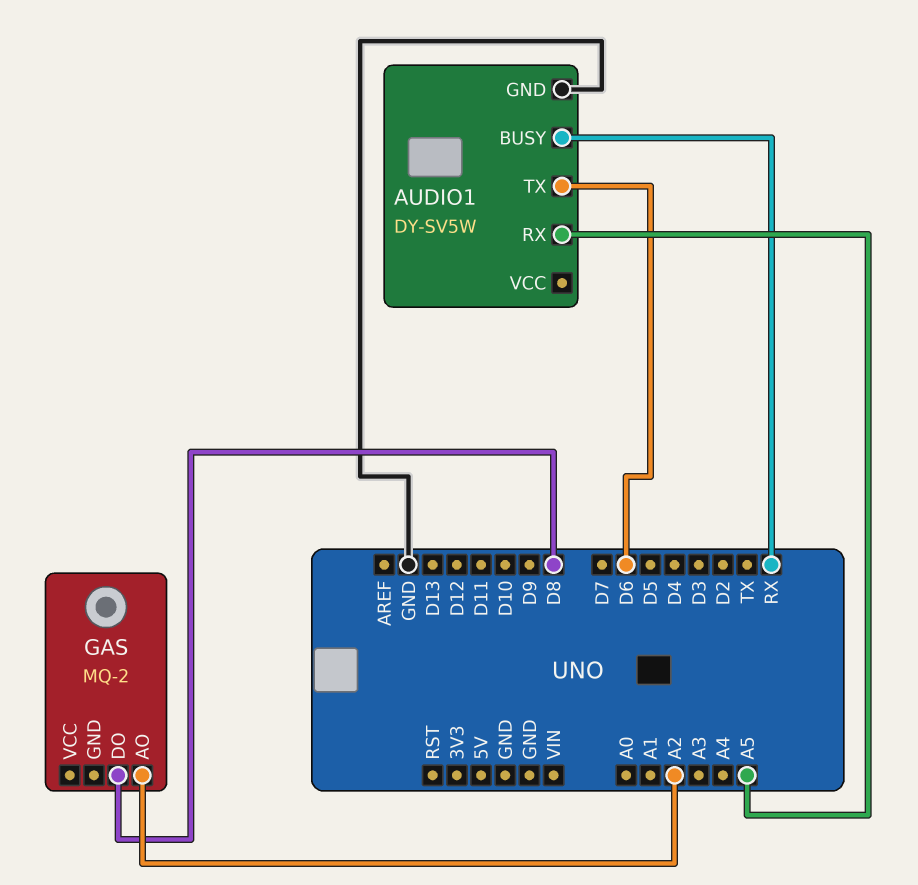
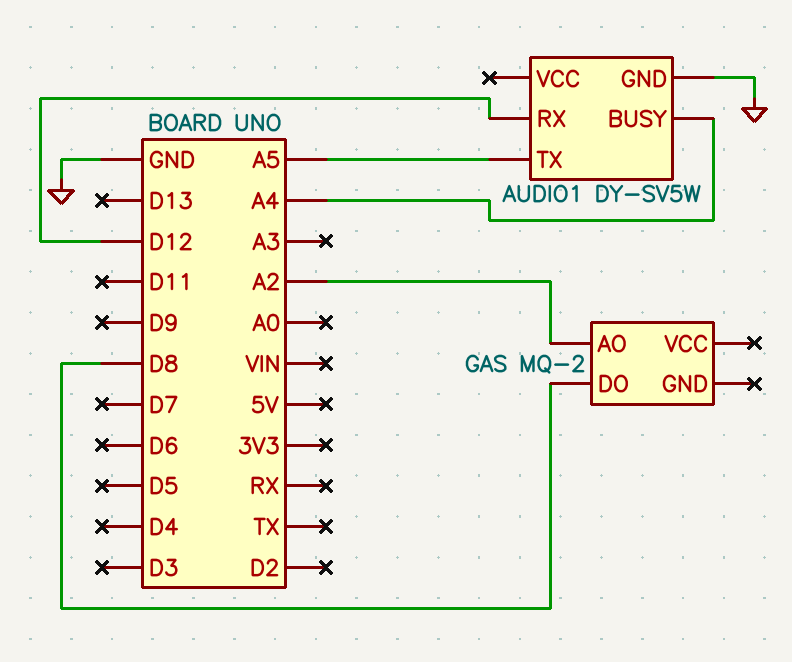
AUDIO1 pin BUSY: RX -> A4
AUDIO1 pin RX: A5 -> D12
AUDIO1 pin TX: D6 -> A5

